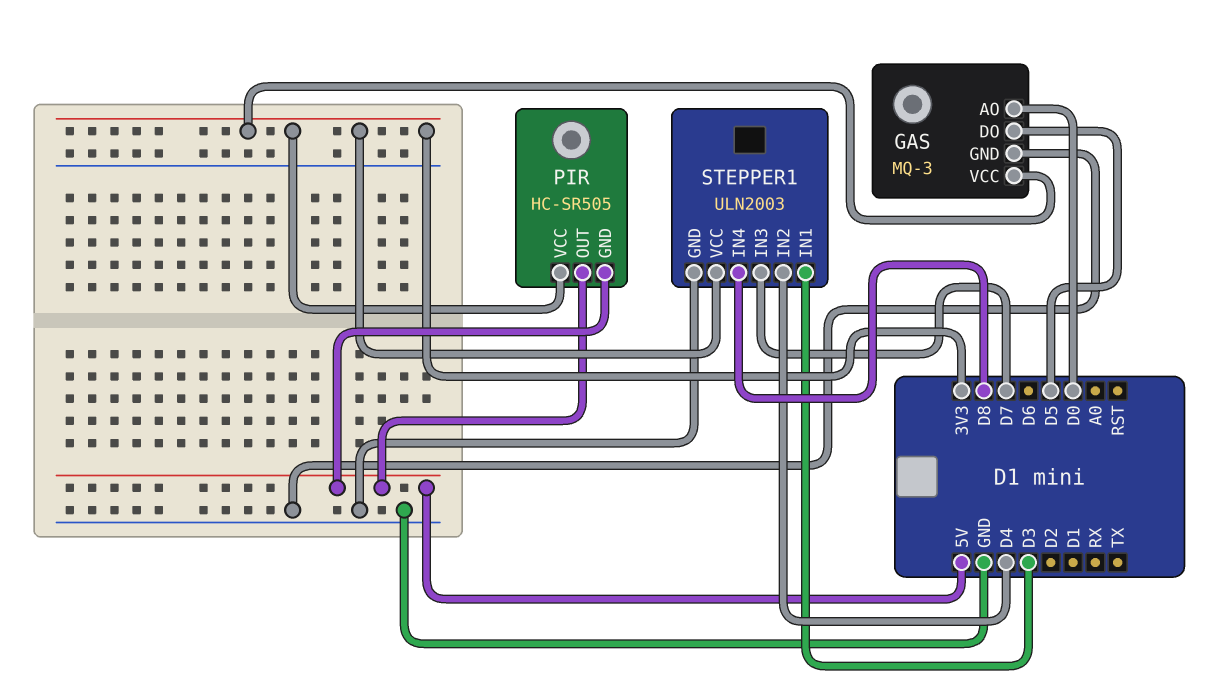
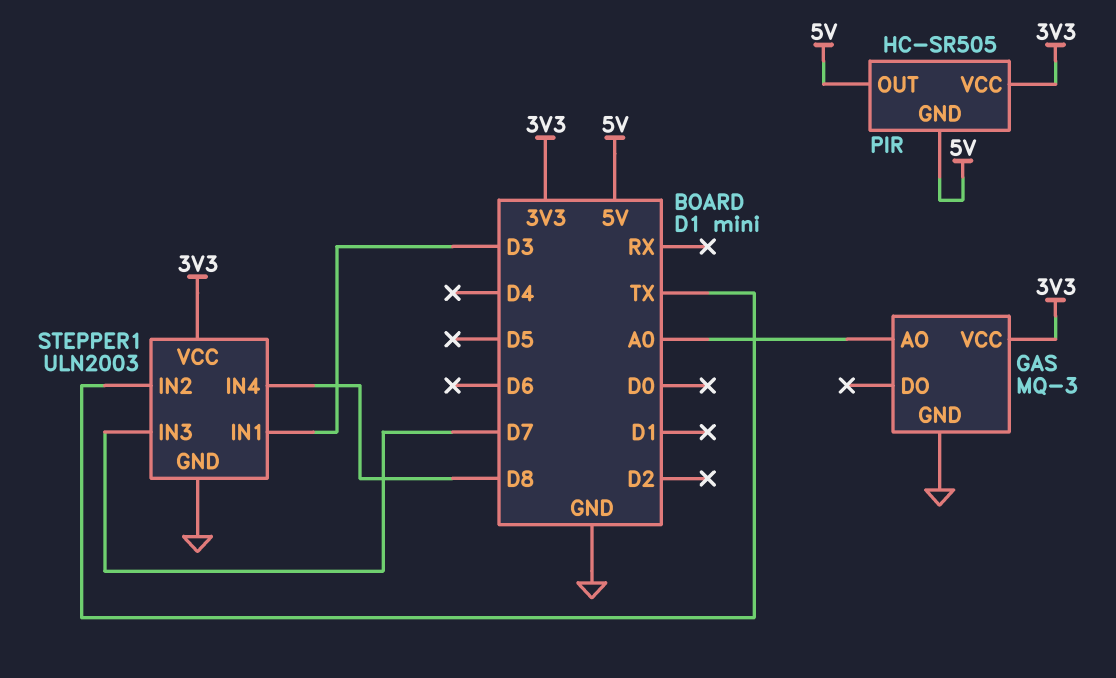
GAS pin AO: D0 -> A0
GAS pin DO: D5 -> none
STEPPER1 pin IN2: D4 -> TX

